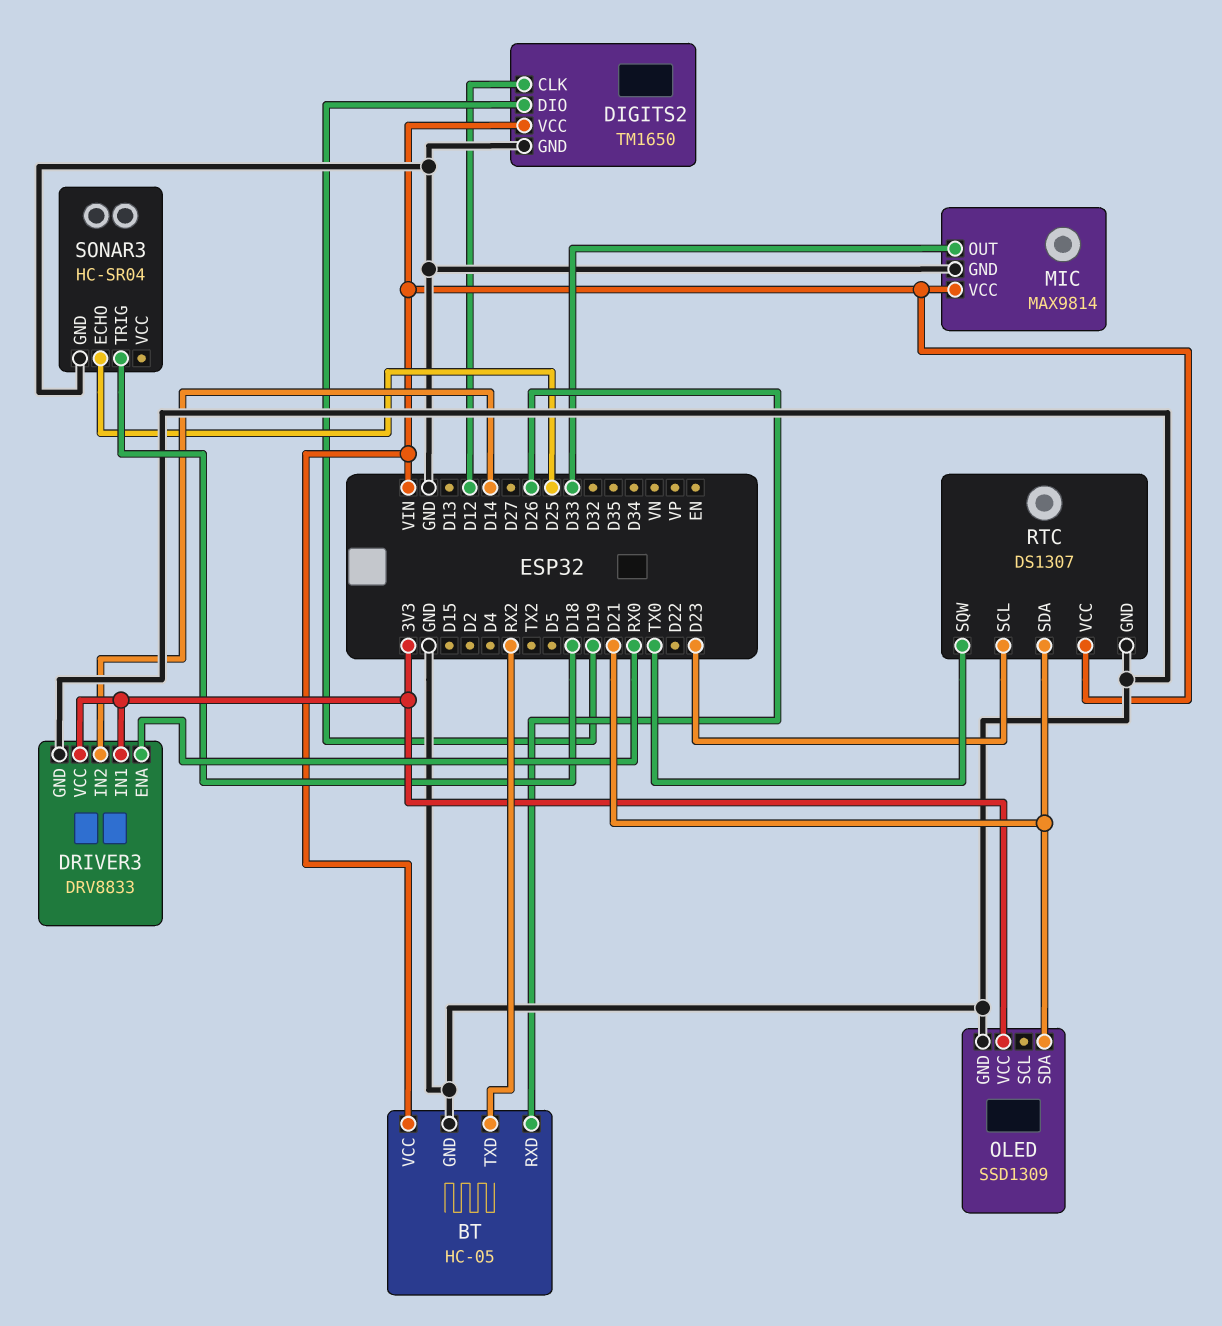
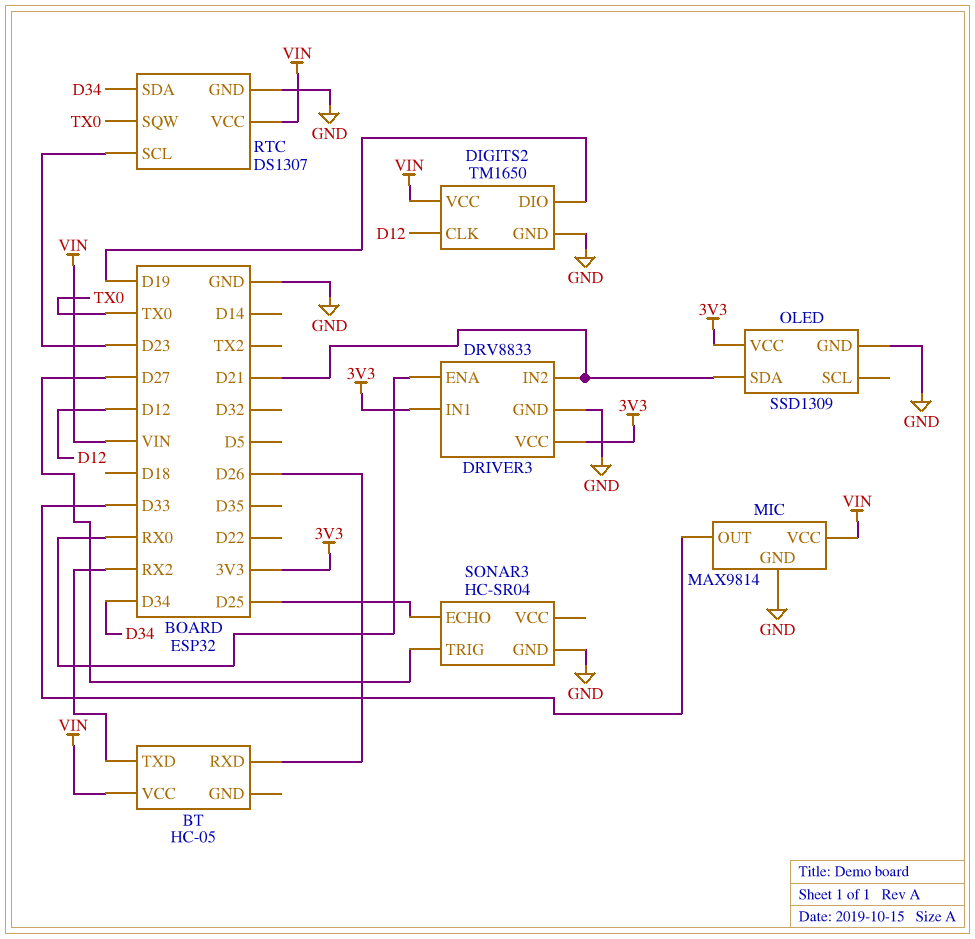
BT pin GND: GND -> none
DRIVER3 pin IN2: D14 -> D21
RTC pin SDA: D21 -> D34
SONAR3 pin TRIG: D18 -> D27

